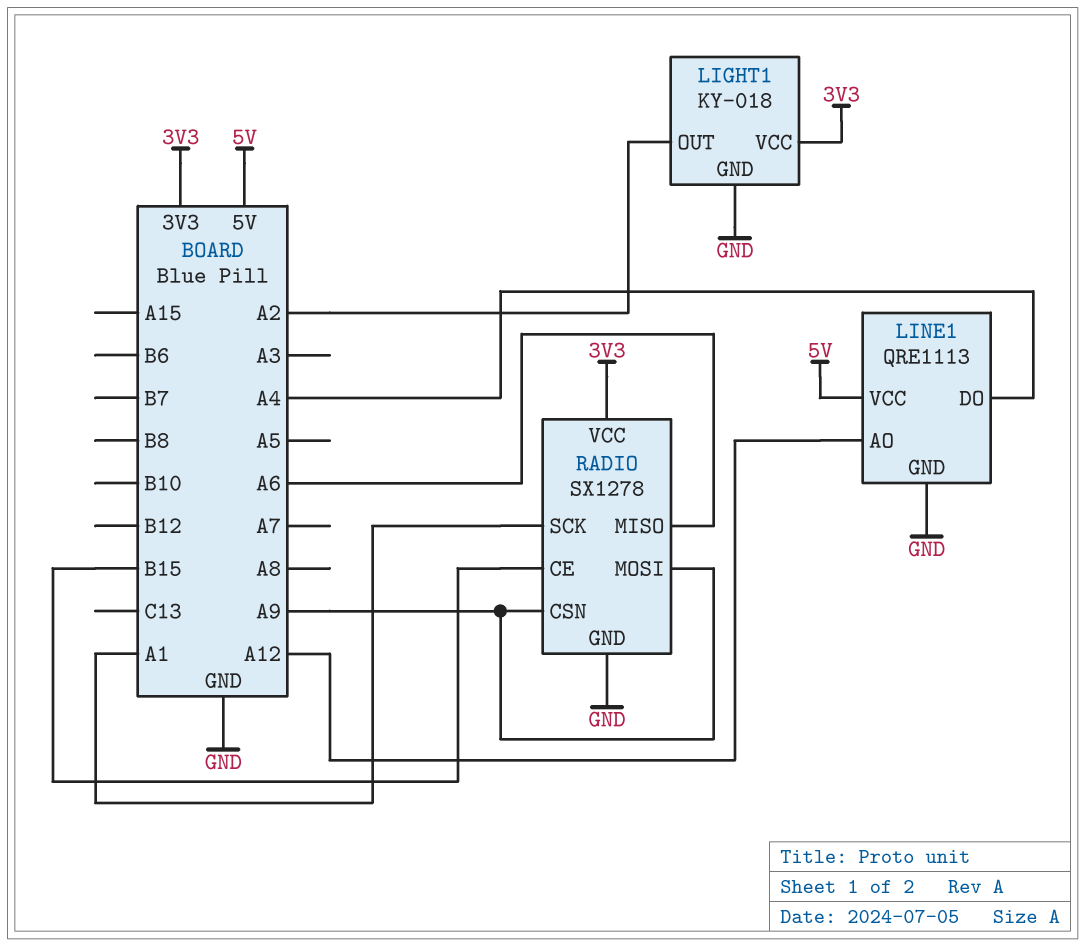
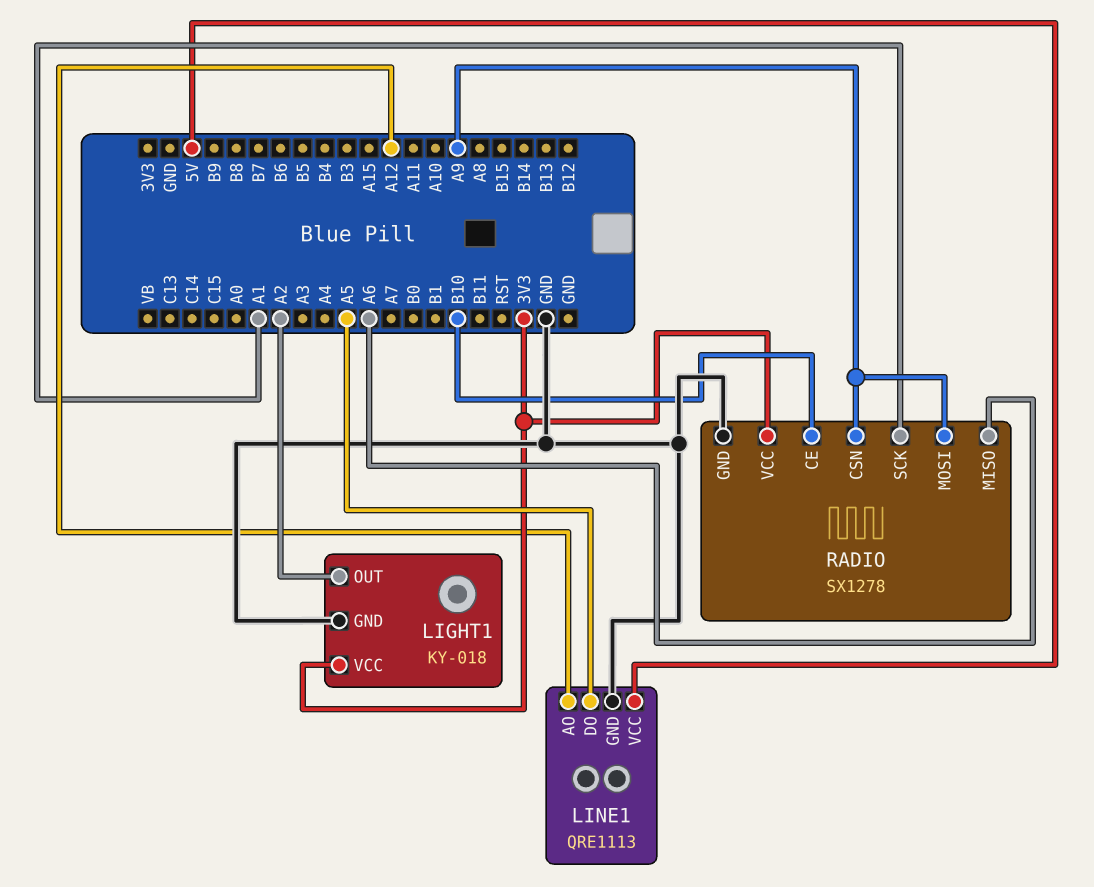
LINE1 pin DO: A4 -> A5
RADIO pin CE: B15 -> B10

